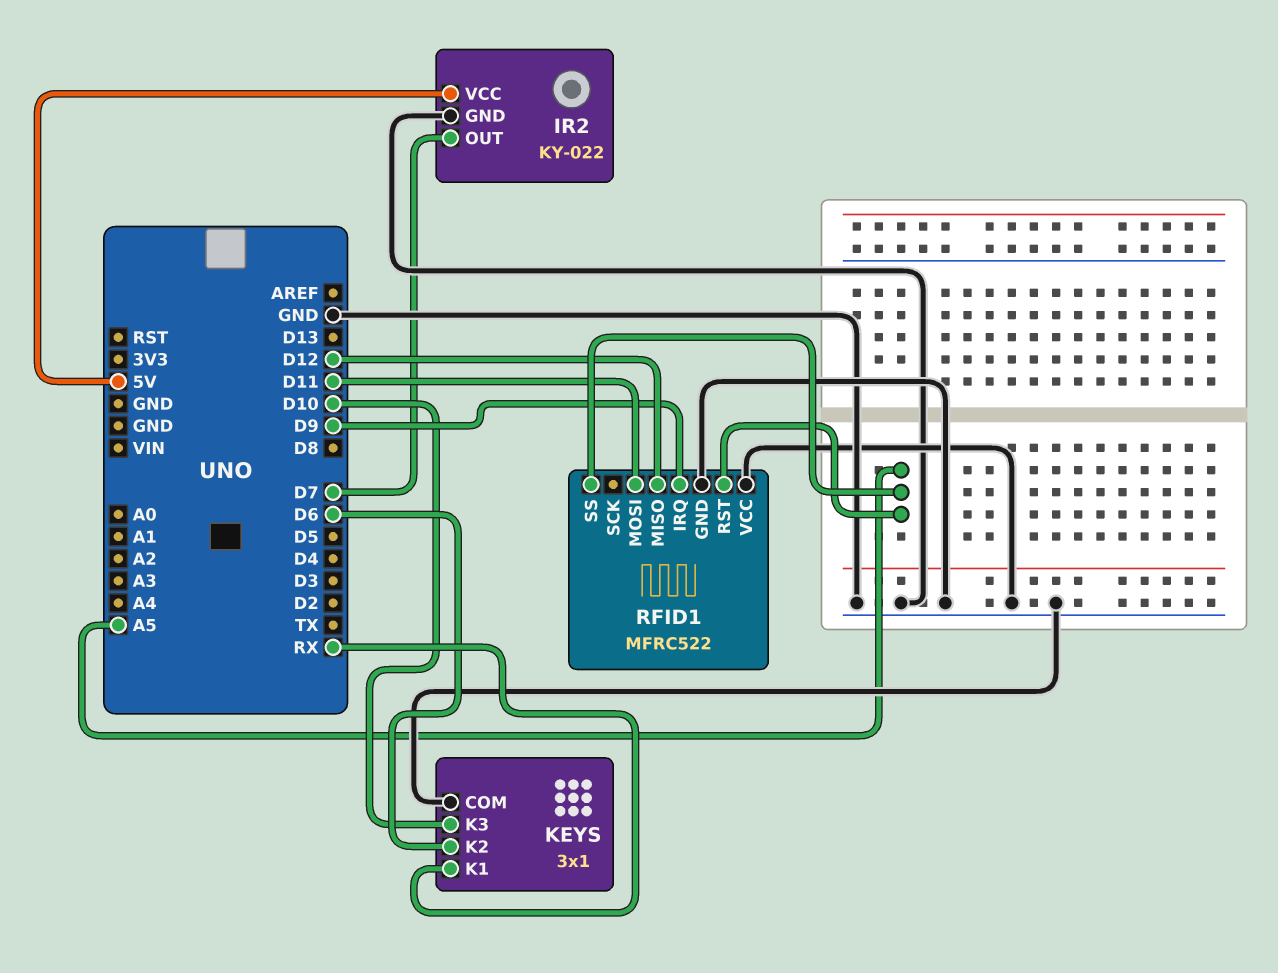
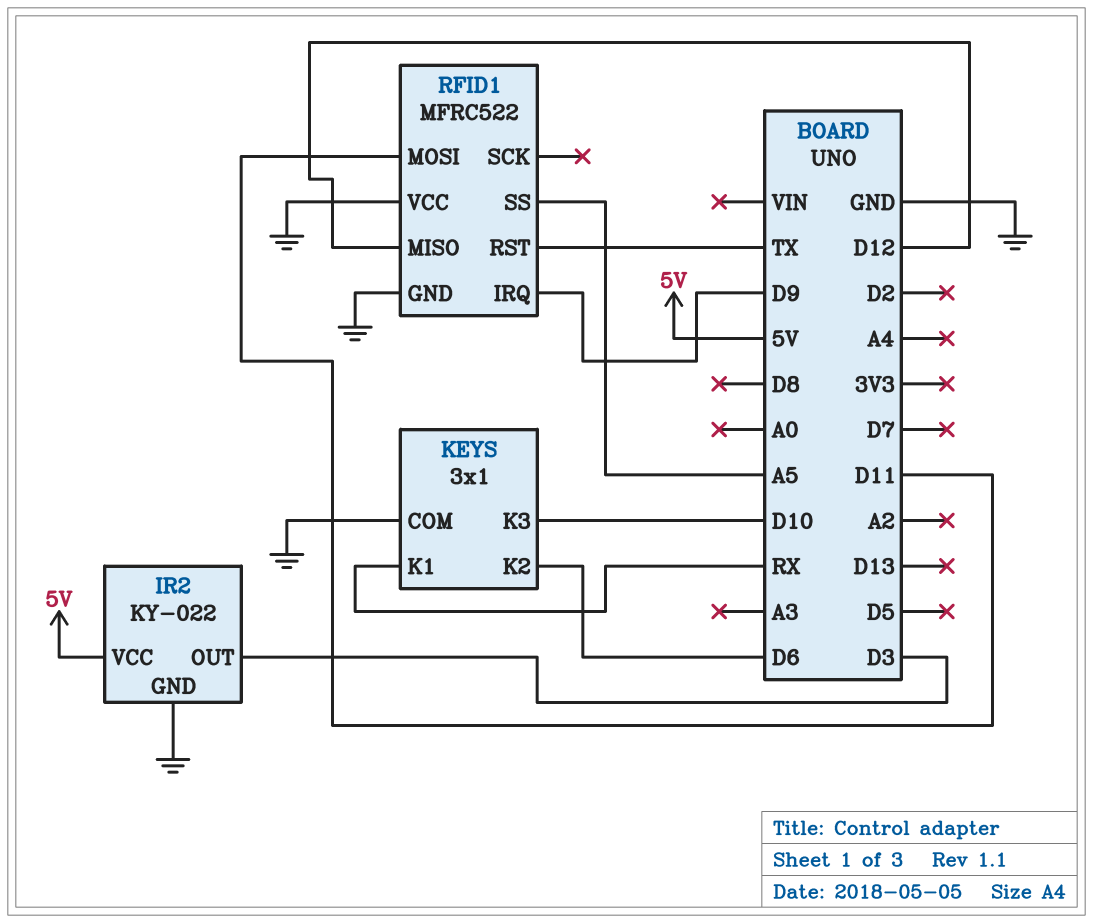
IR2 pin OUT: D7 -> D3
RFID1 pin RST: A5 -> TX

